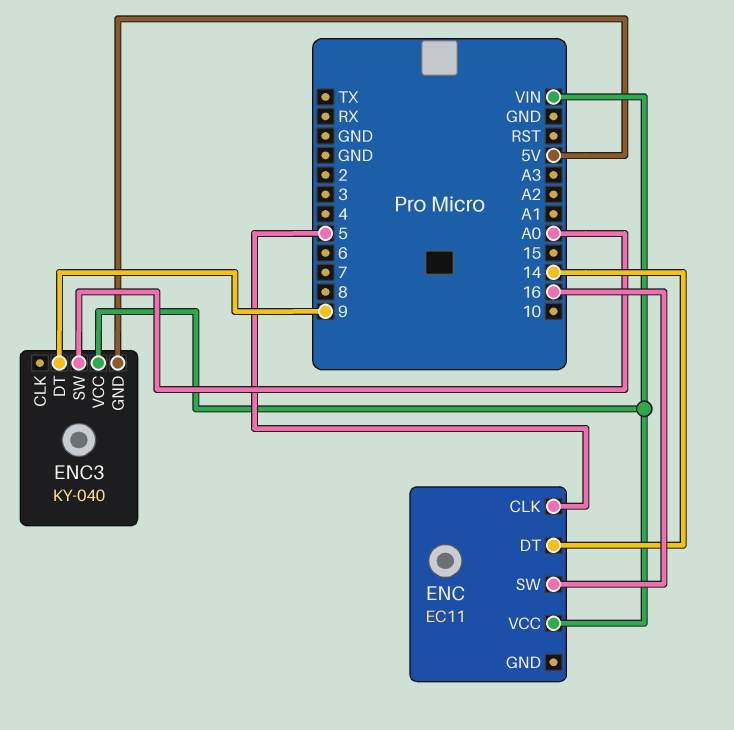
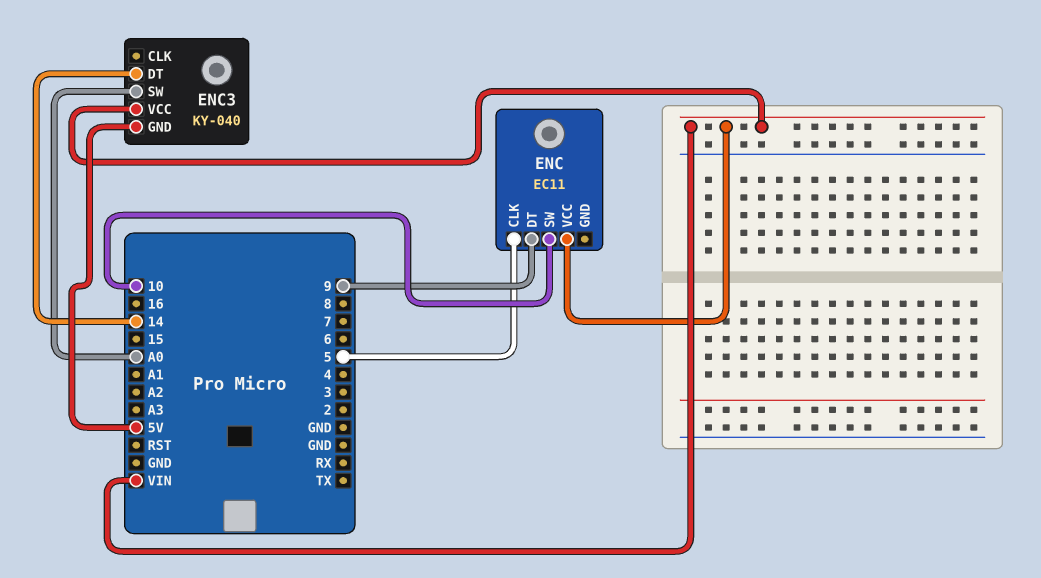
ENC pin DT: 14 -> 9
ENC pin SW: 16 -> 10
ENC3 pin DT: 9 -> 14

